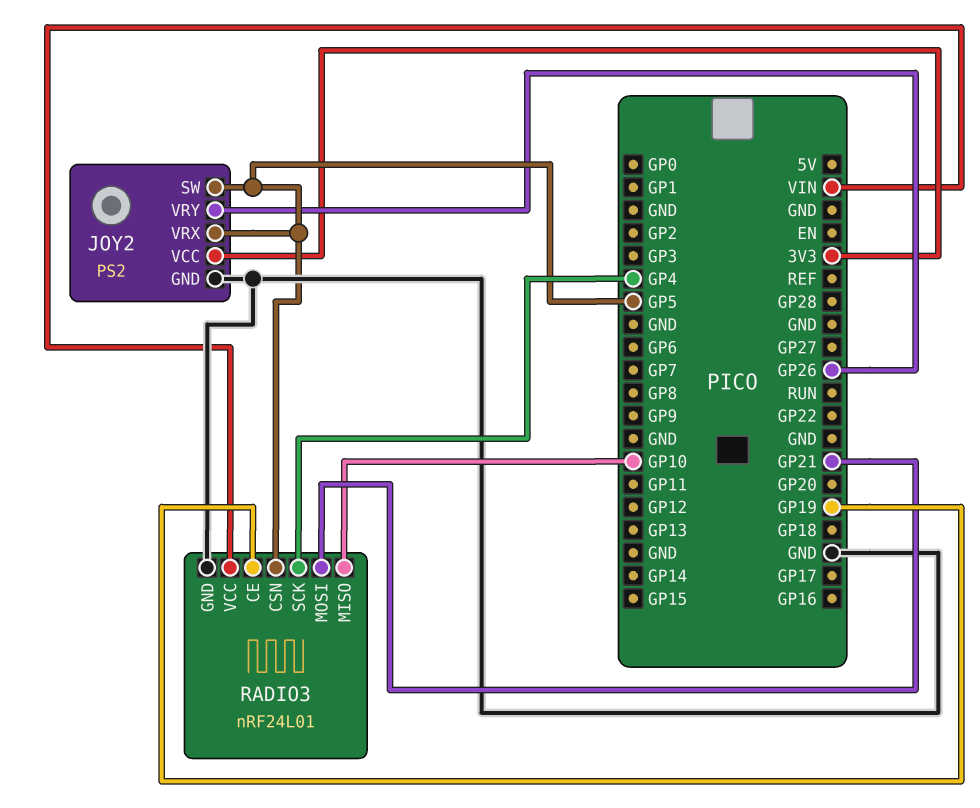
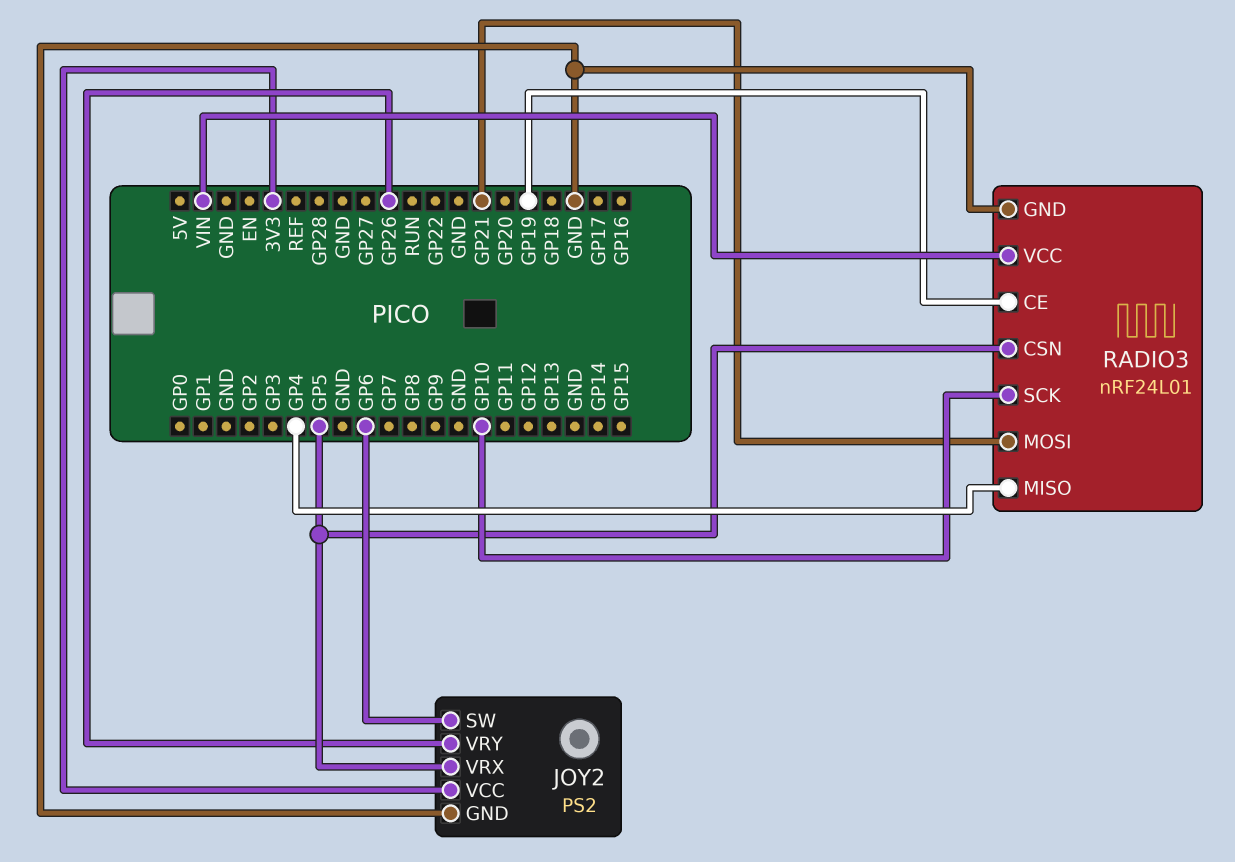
JOY2 pin SW: GP5 -> GP6
RADIO3 pin MISO: GP10 -> GP4
RADIO3 pin SCK: GP4 -> GP10

